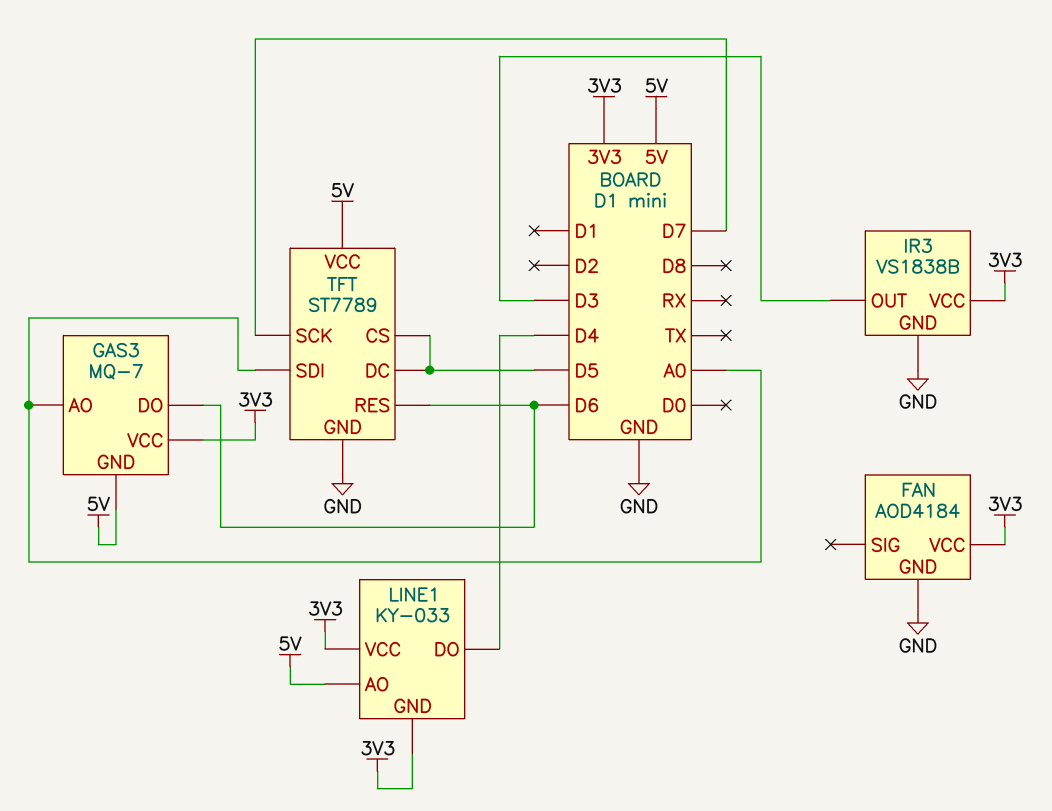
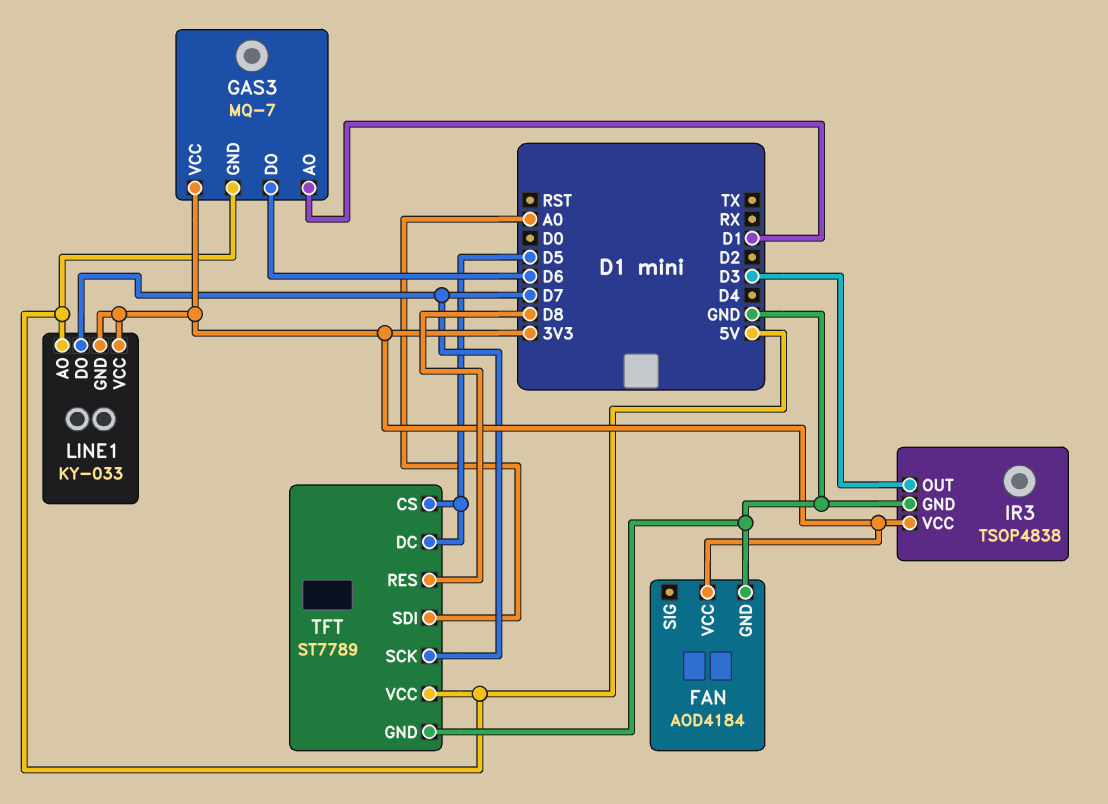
GAS3 pin AO: A0 -> D1
IR3: VS1838B -> TSOP4838
LINE1 pin DO: D4 -> D7
TFT pin RES: D6 -> D8

